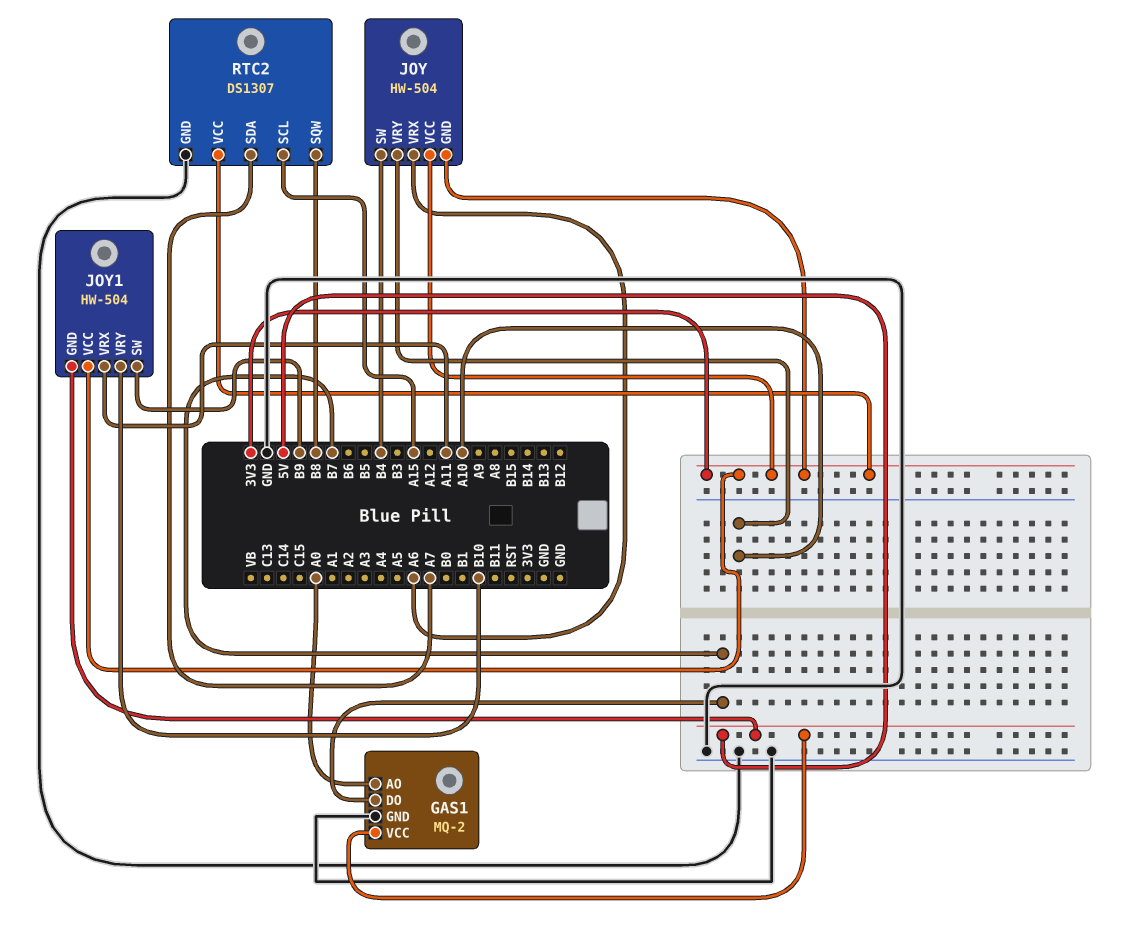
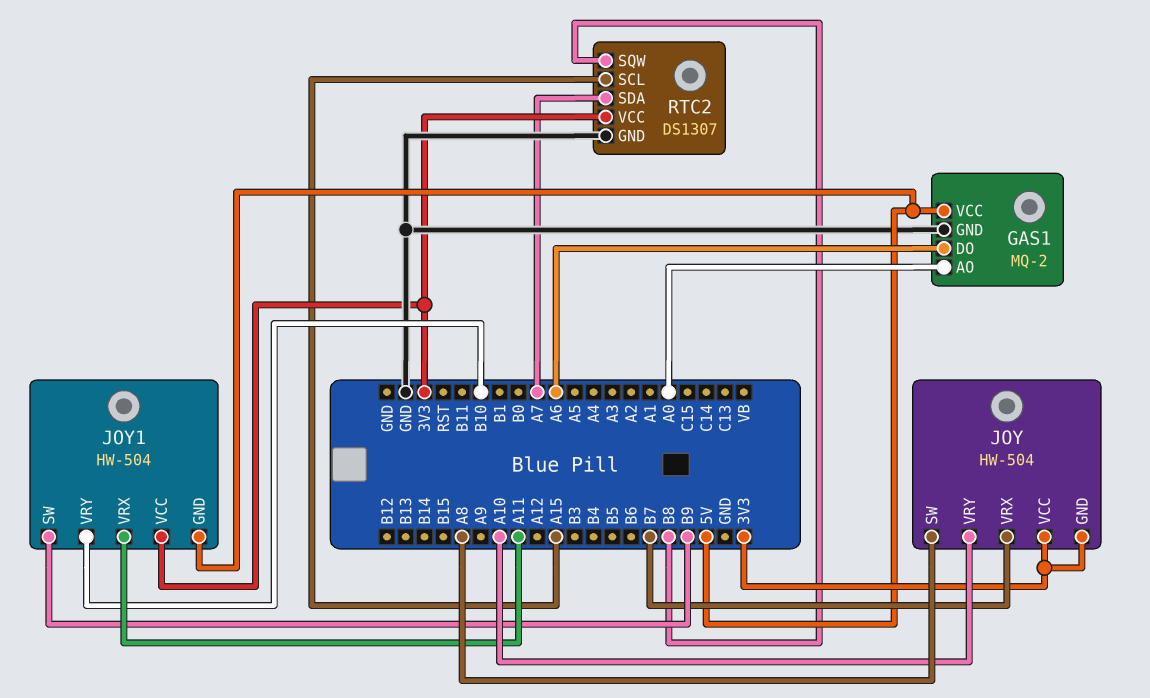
GAS1 pin DO: B7 -> A6
JOY pin SW: B4 -> A8
JOY pin VRX: A6 -> B7

